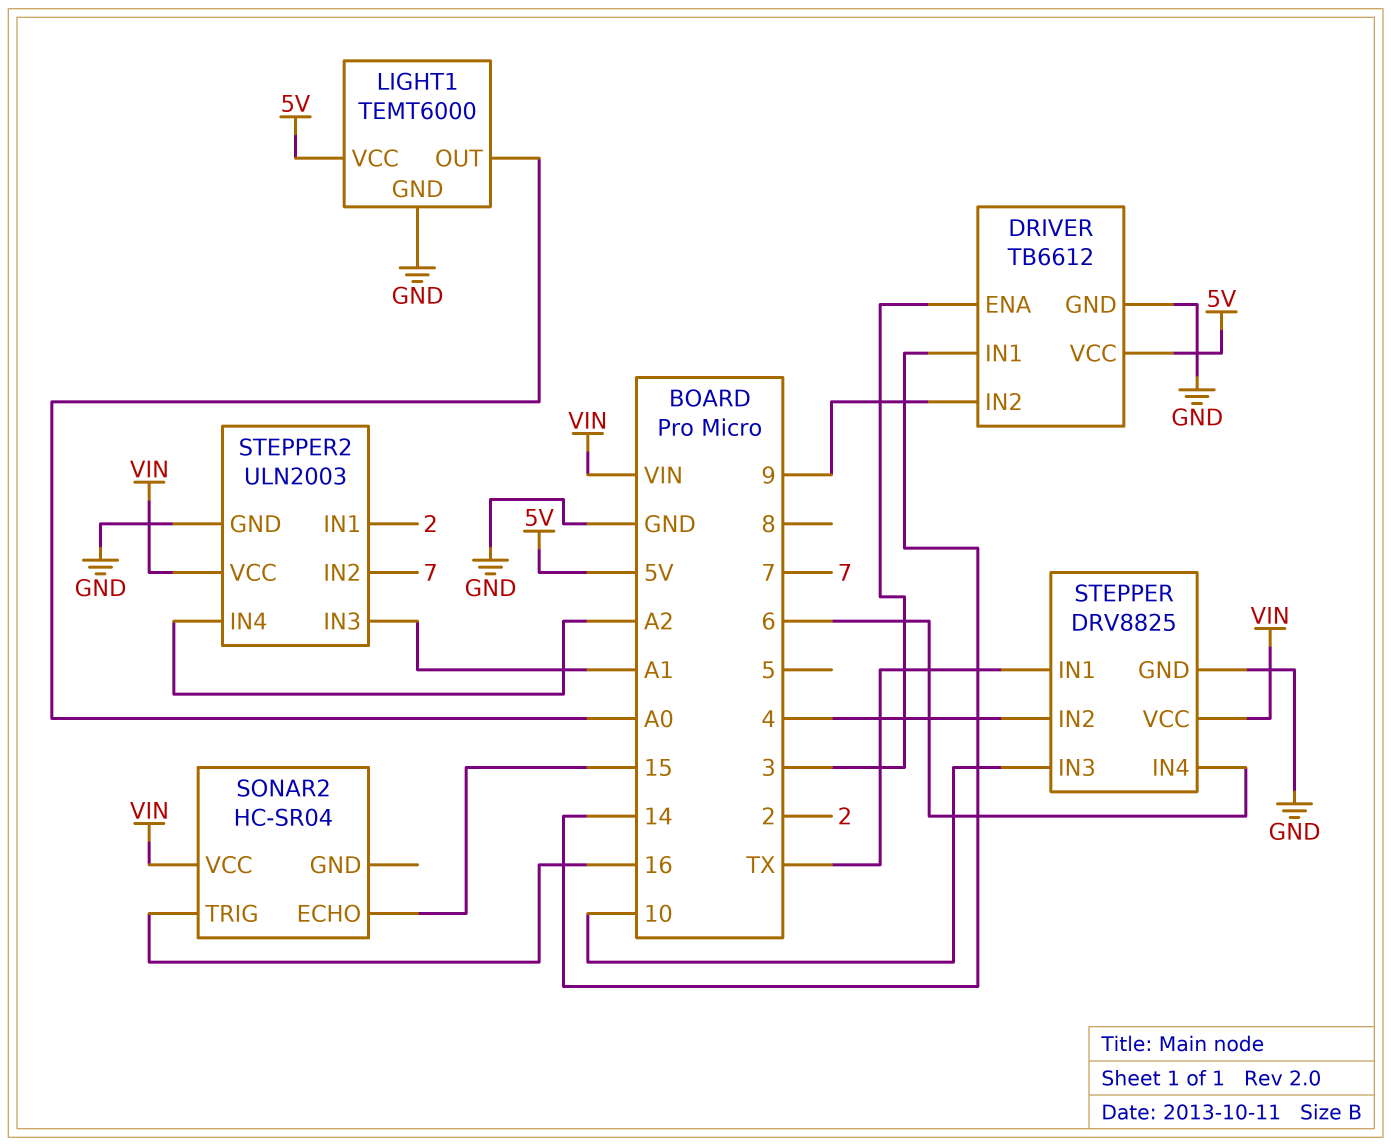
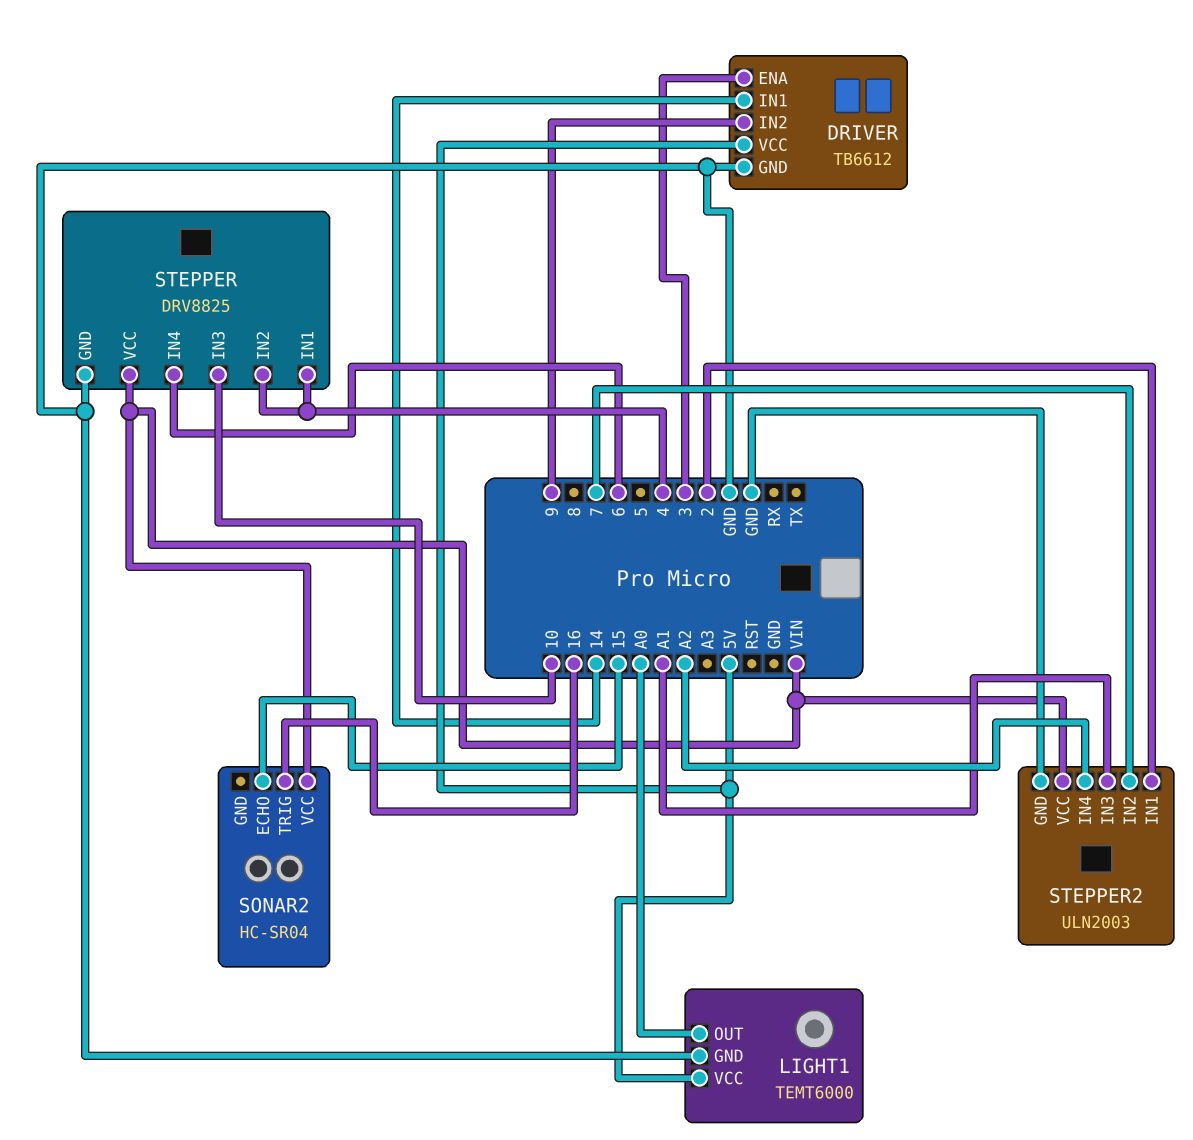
STEPPER pin IN1: TX -> 4

